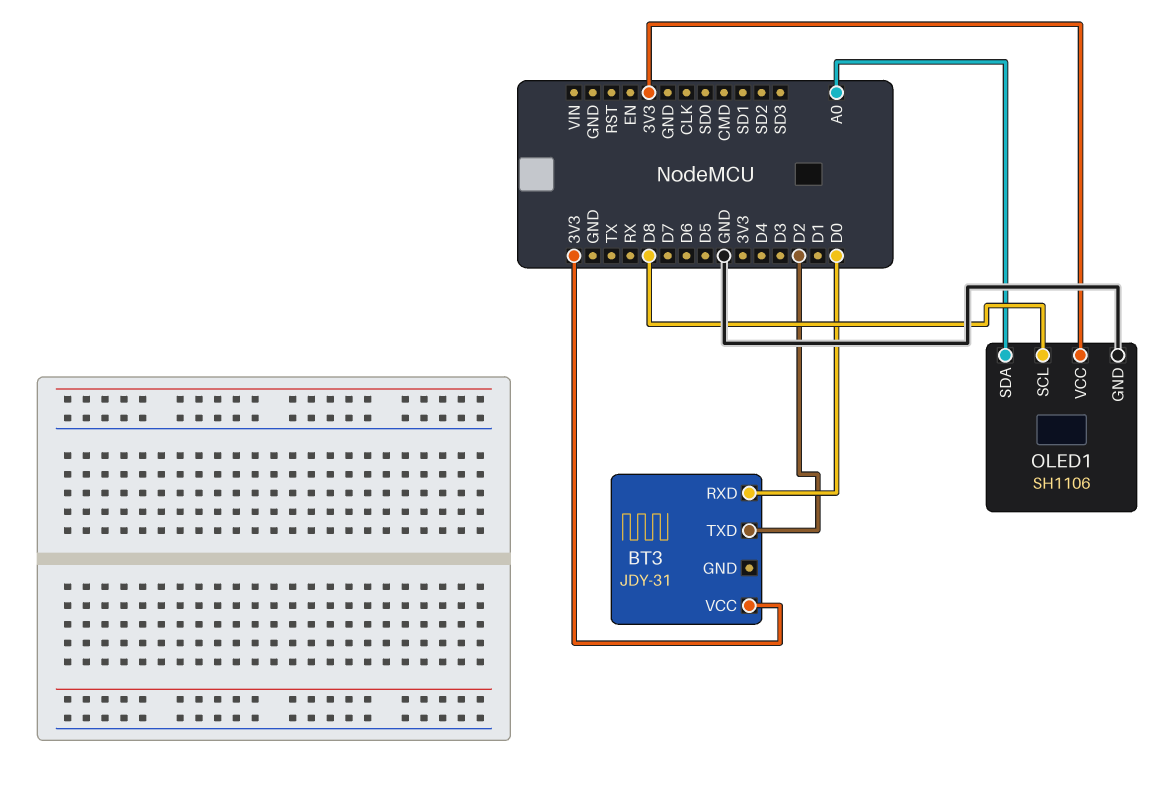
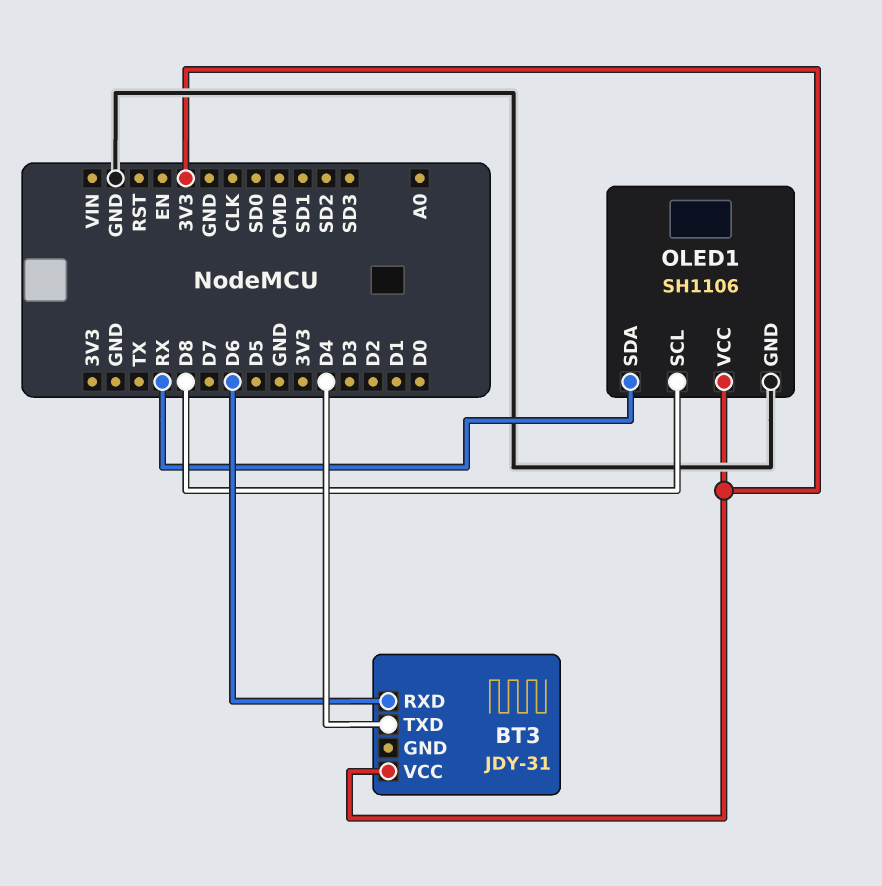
BT3 pin RXD: D0 -> D6
BT3 pin TXD: D2 -> D4
OLED1 pin SDA: A0 -> RX

